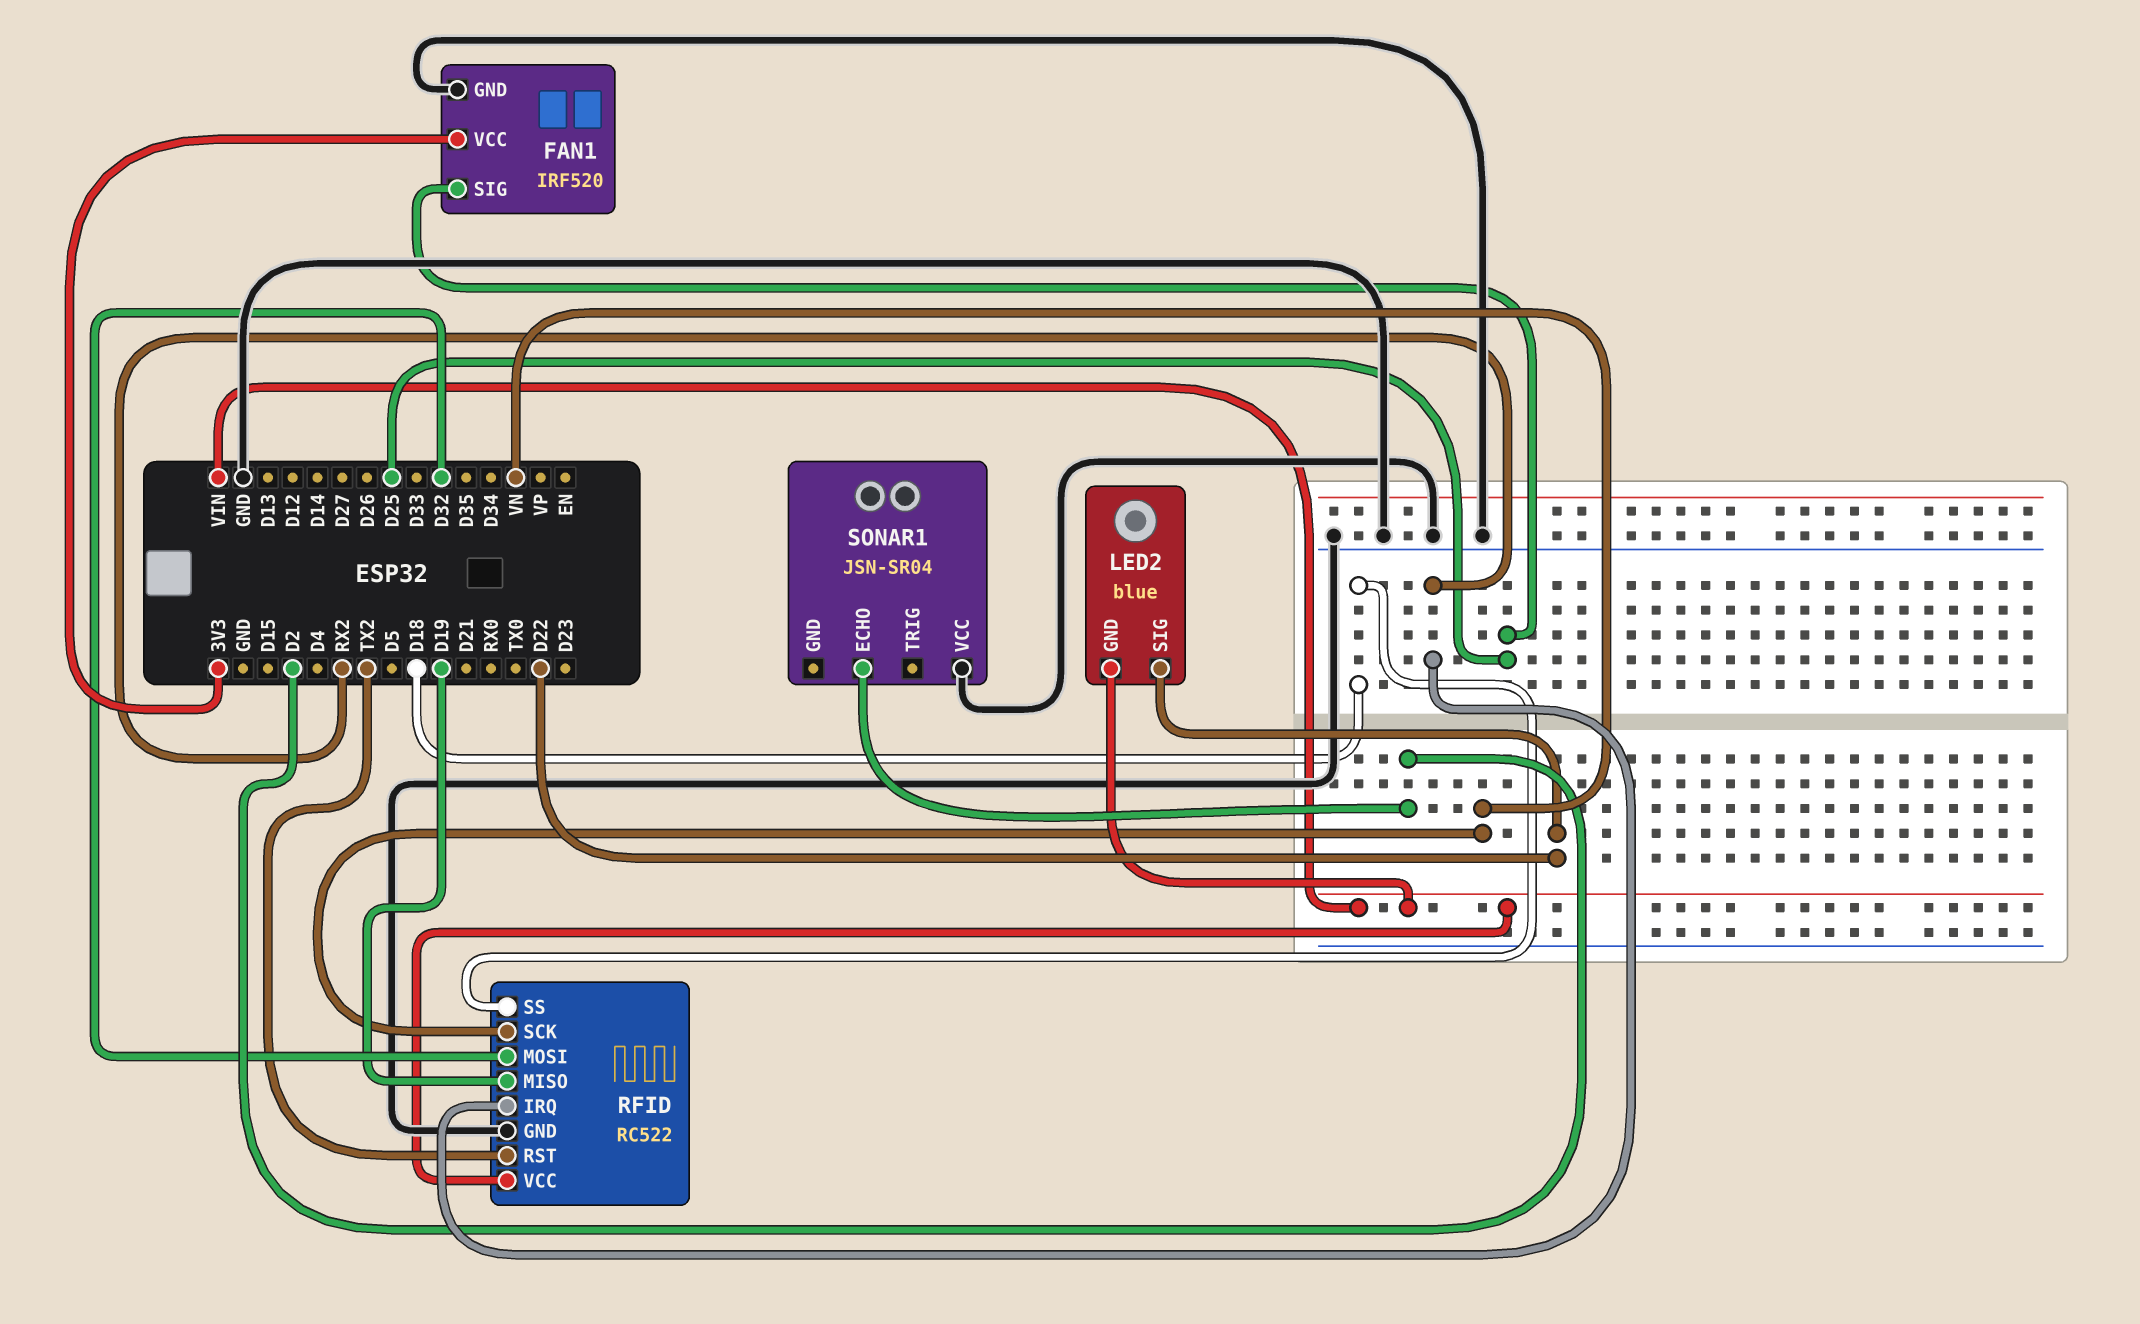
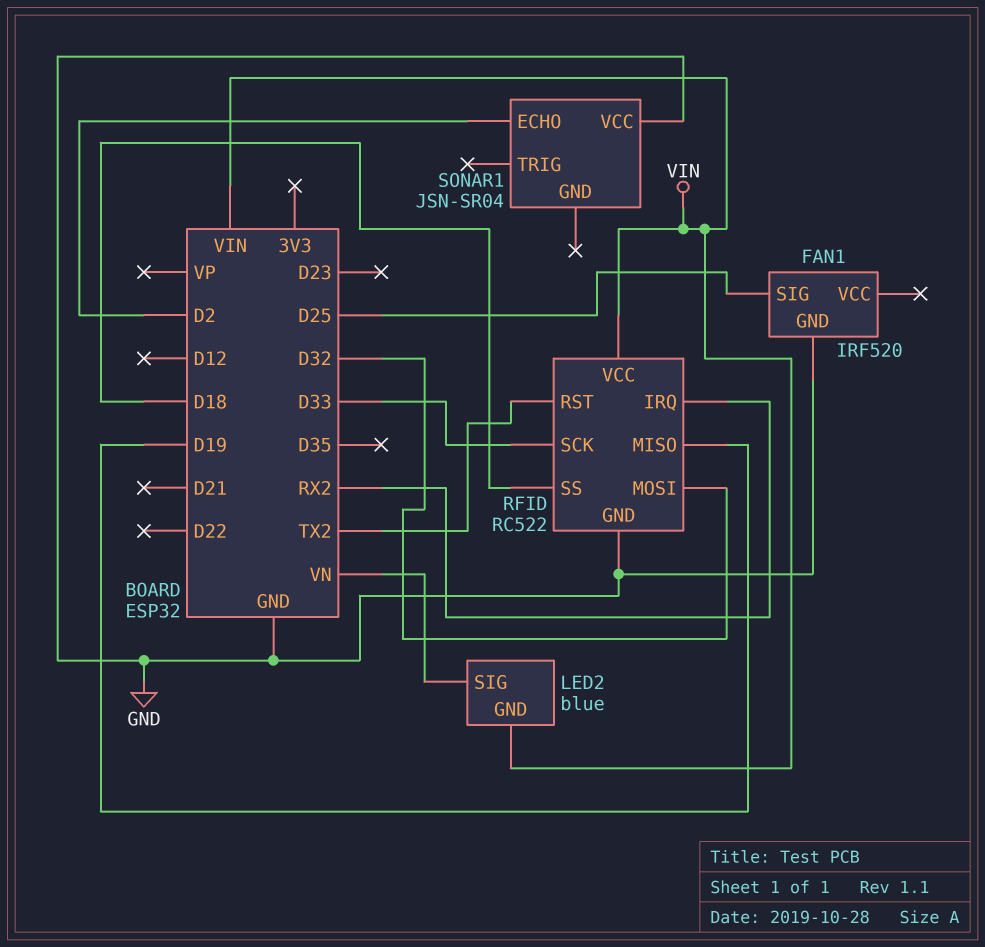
FAN1 pin VCC: 3V3 -> none
LED2 pin SIG: D22 -> VN
RFID pin SCK: VN -> D33

